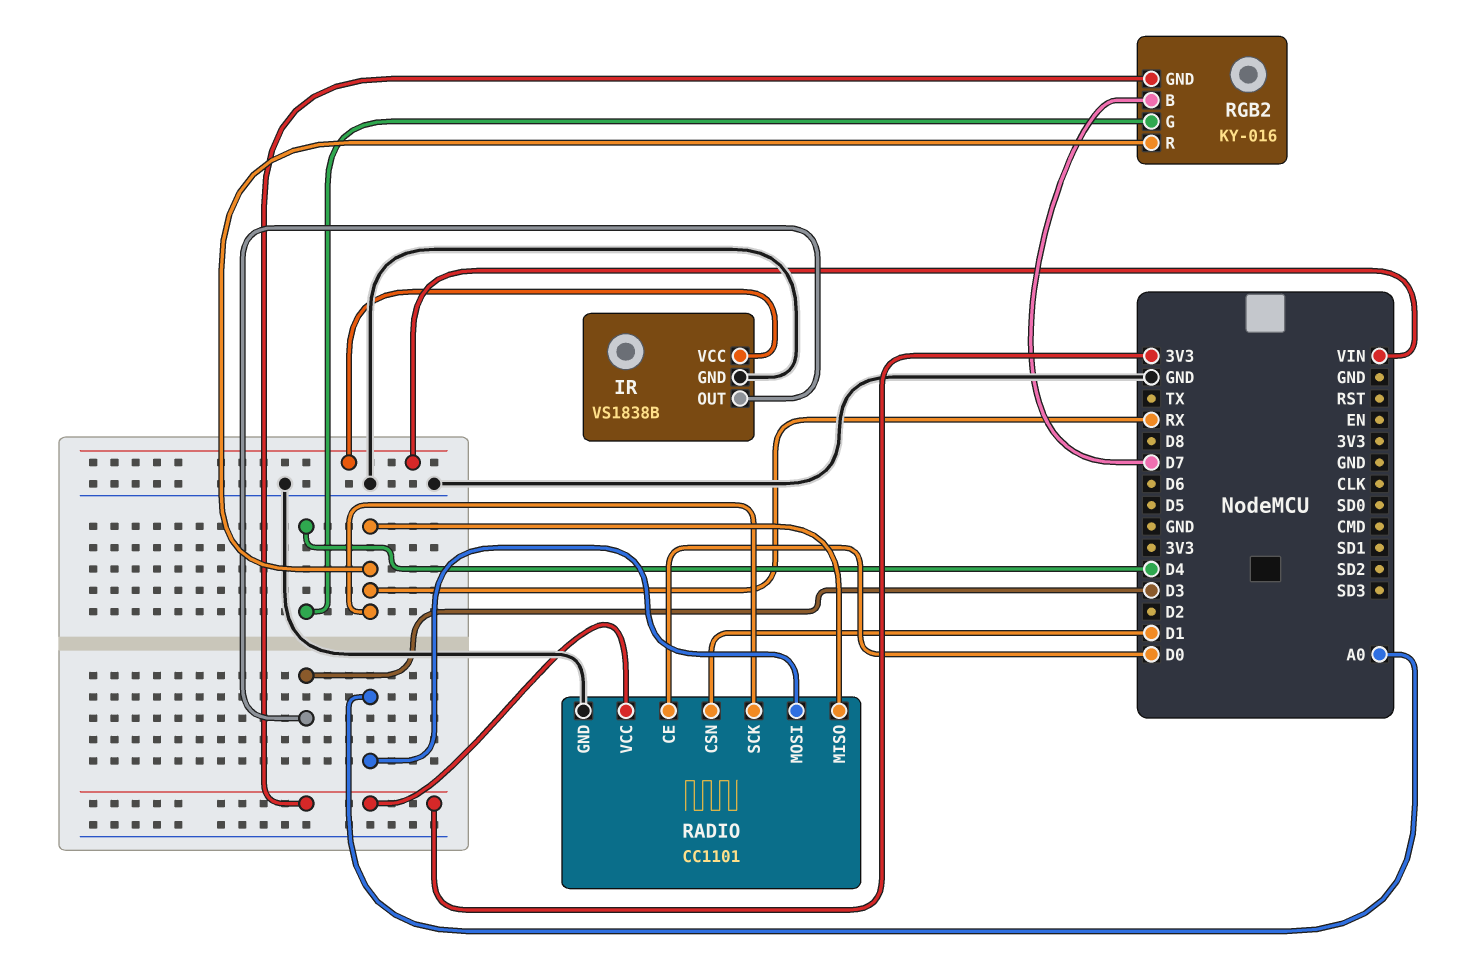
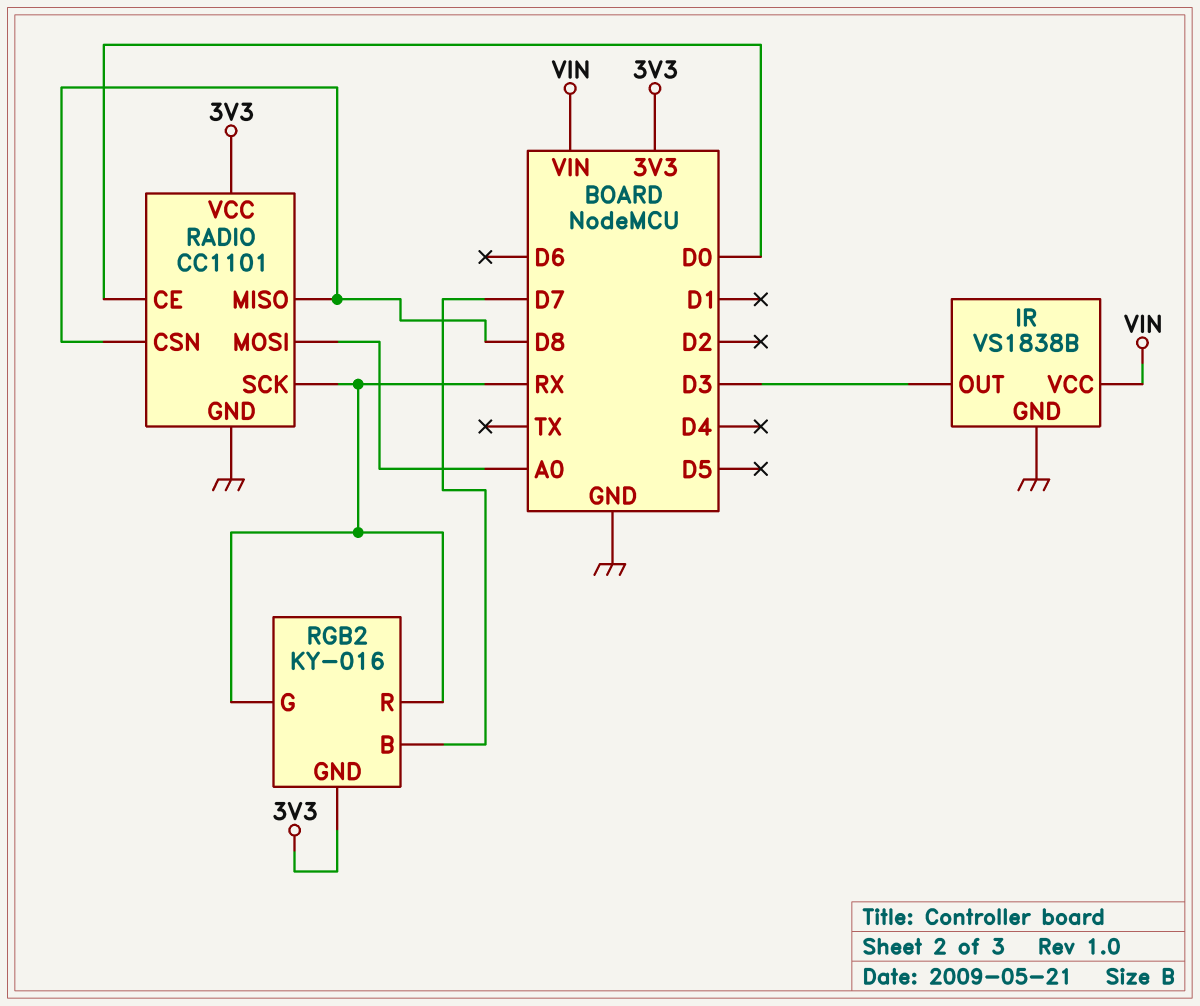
RADIO pin CSN: D1 -> D8
RADIO pin MISO: RX -> D8
RGB2 pin G: D4 -> RX

